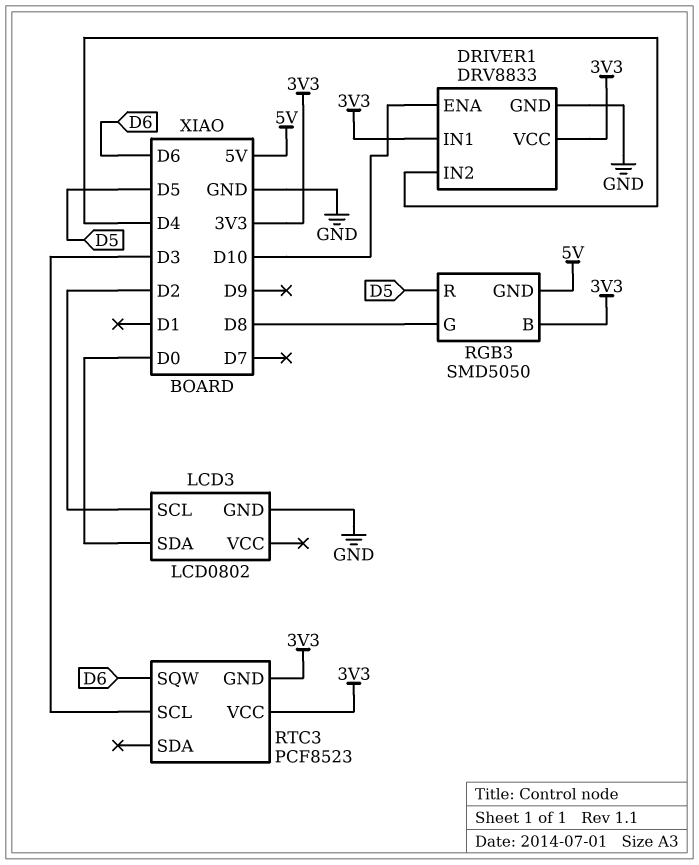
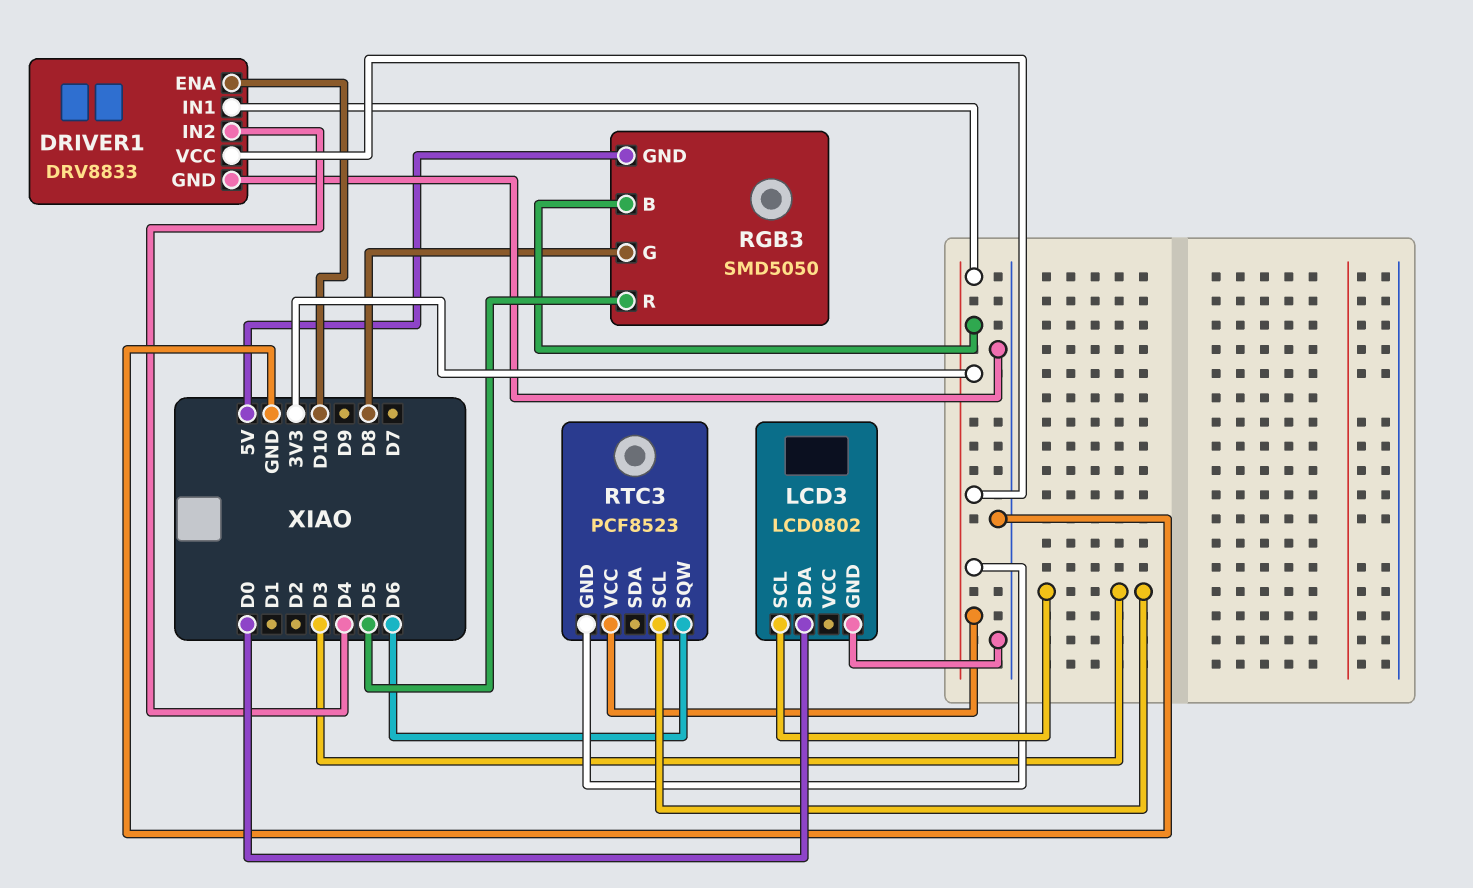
LCD3 pin SCL: D2 -> D3

